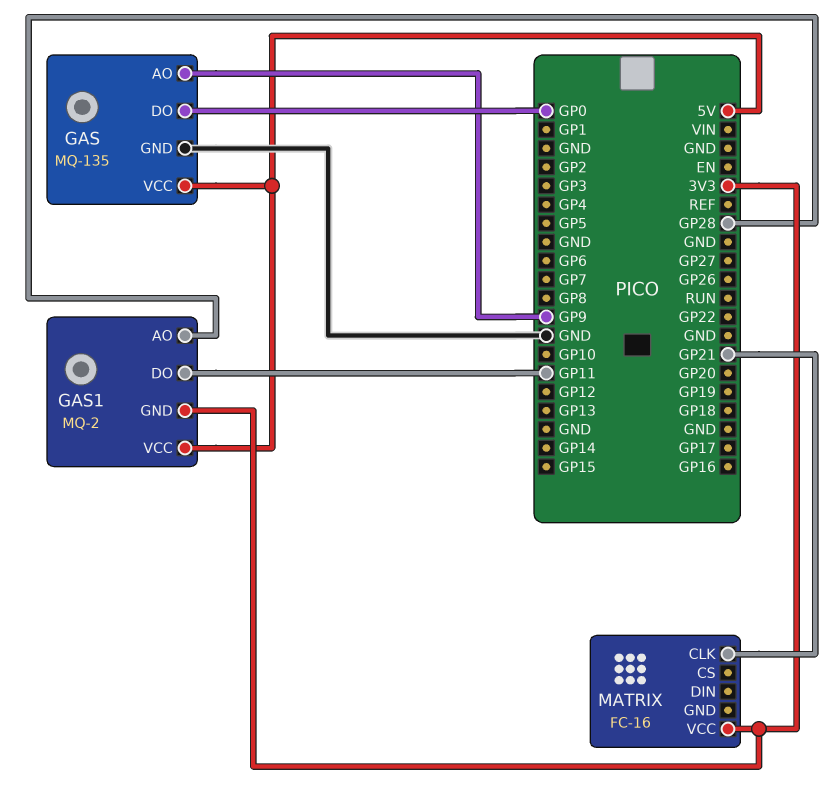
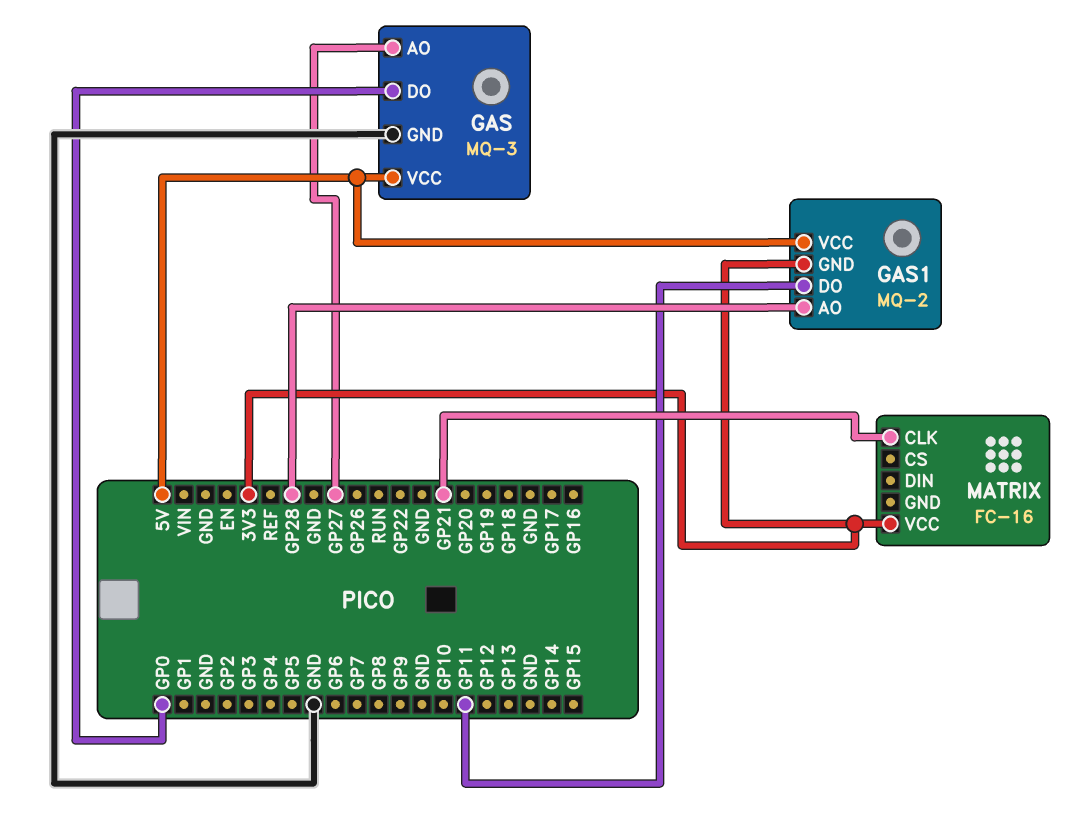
GAS: MQ-135 -> MQ-3
GAS pin AO: GP9 -> GP27

